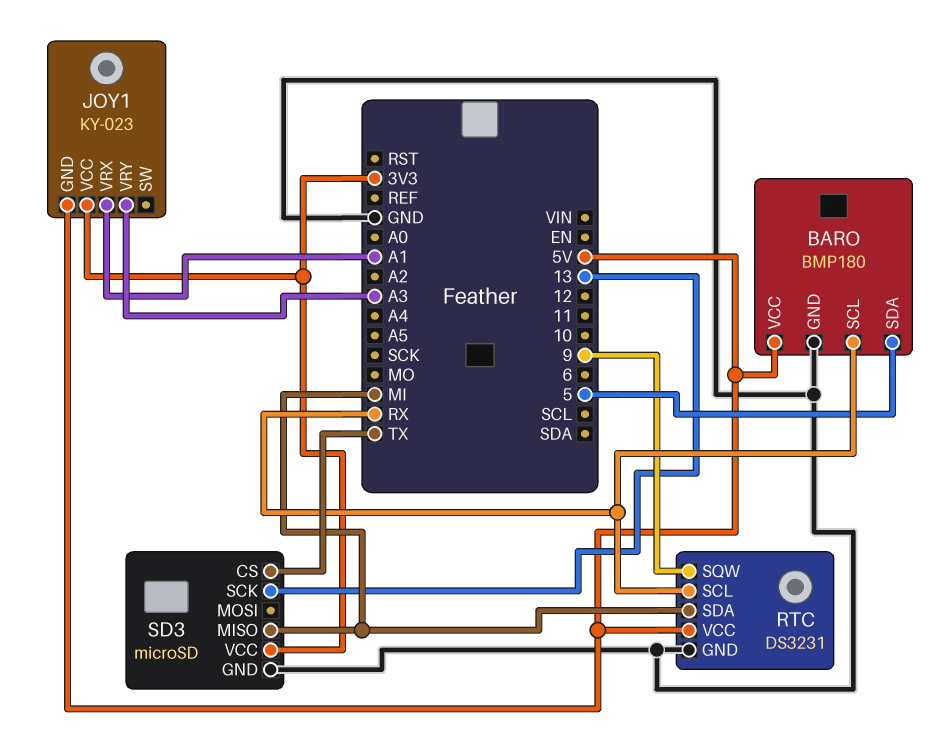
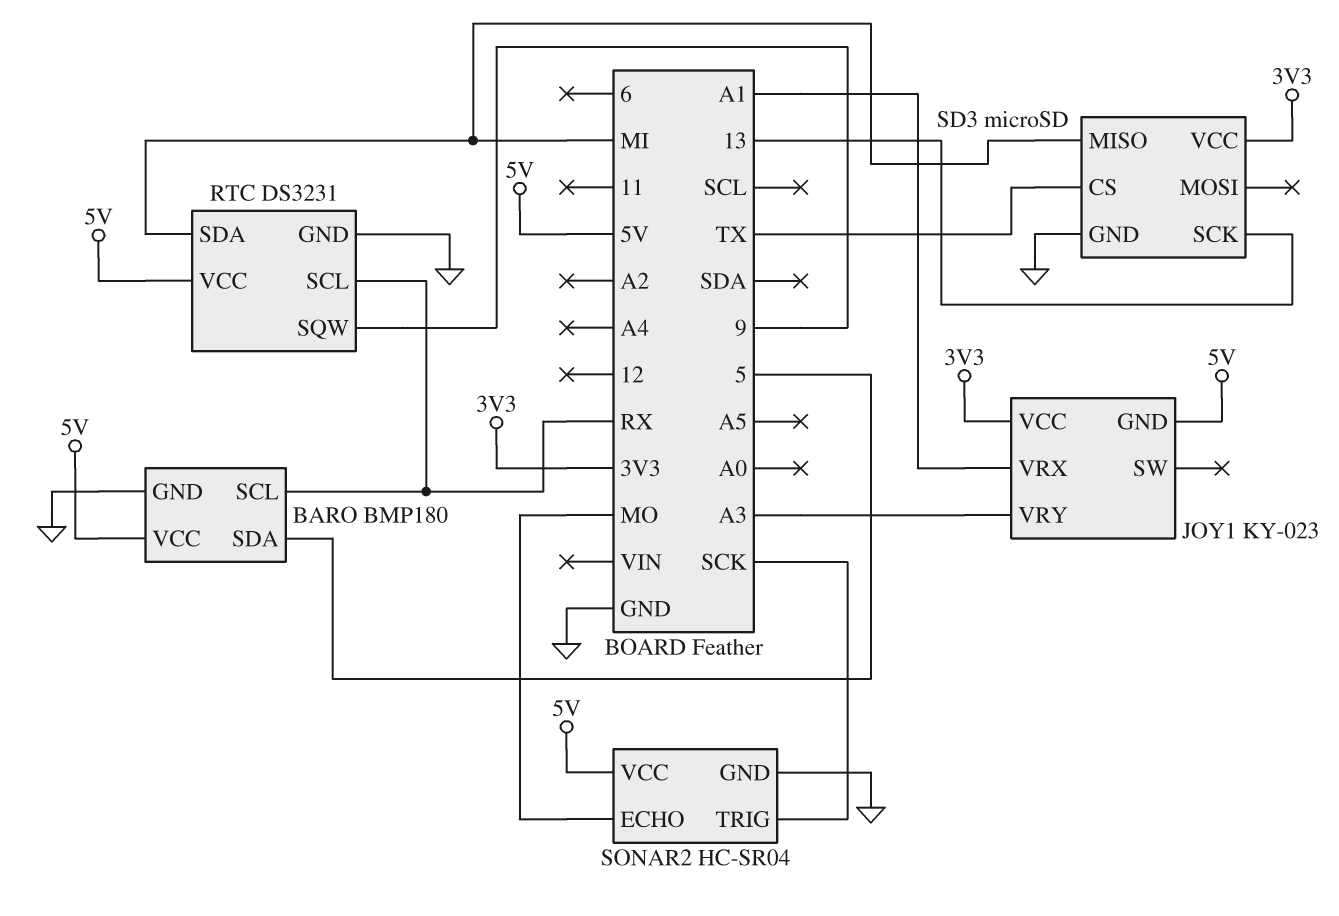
SONAR2: none -> HC-SR04
SONAR2 pin ECHO: none -> MO
SONAR2 pin GND: none -> GND
SONAR2 pin TRIG: none -> SCK
SONAR2 pin VCC: none -> 5V

